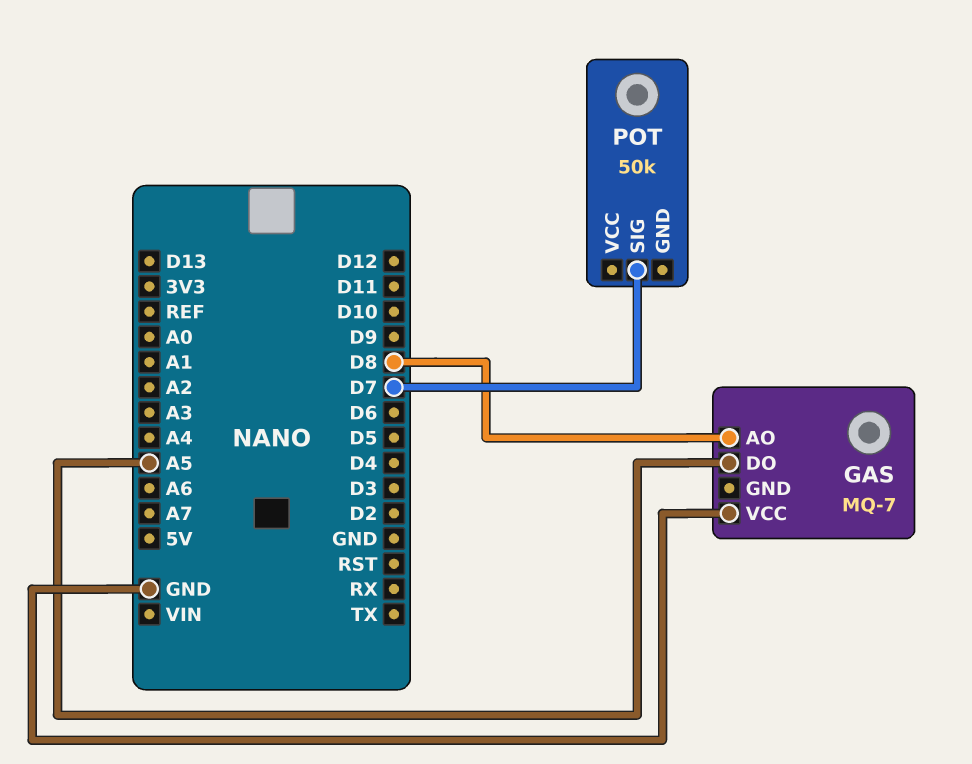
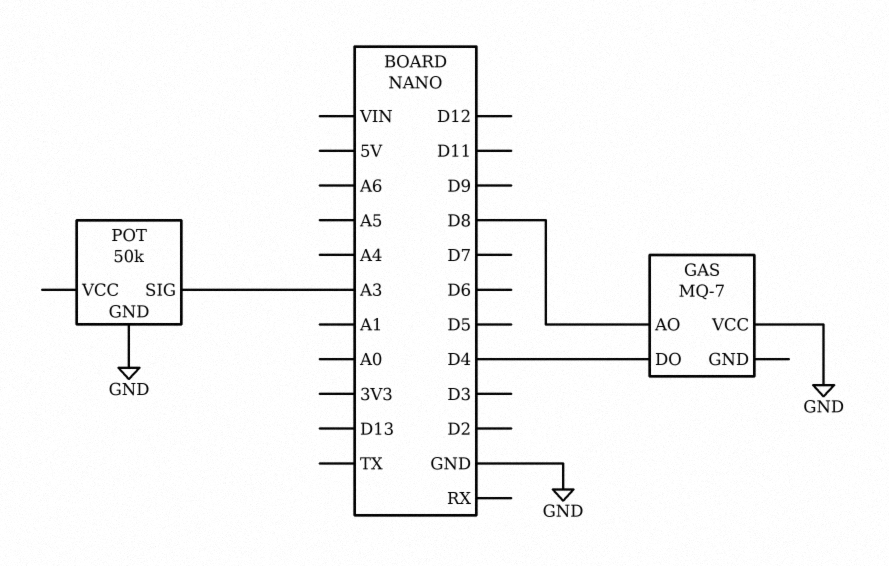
GAS pin DO: A5 -> D4
POT pin GND: none -> GND
POT pin SIG: D7 -> A3

